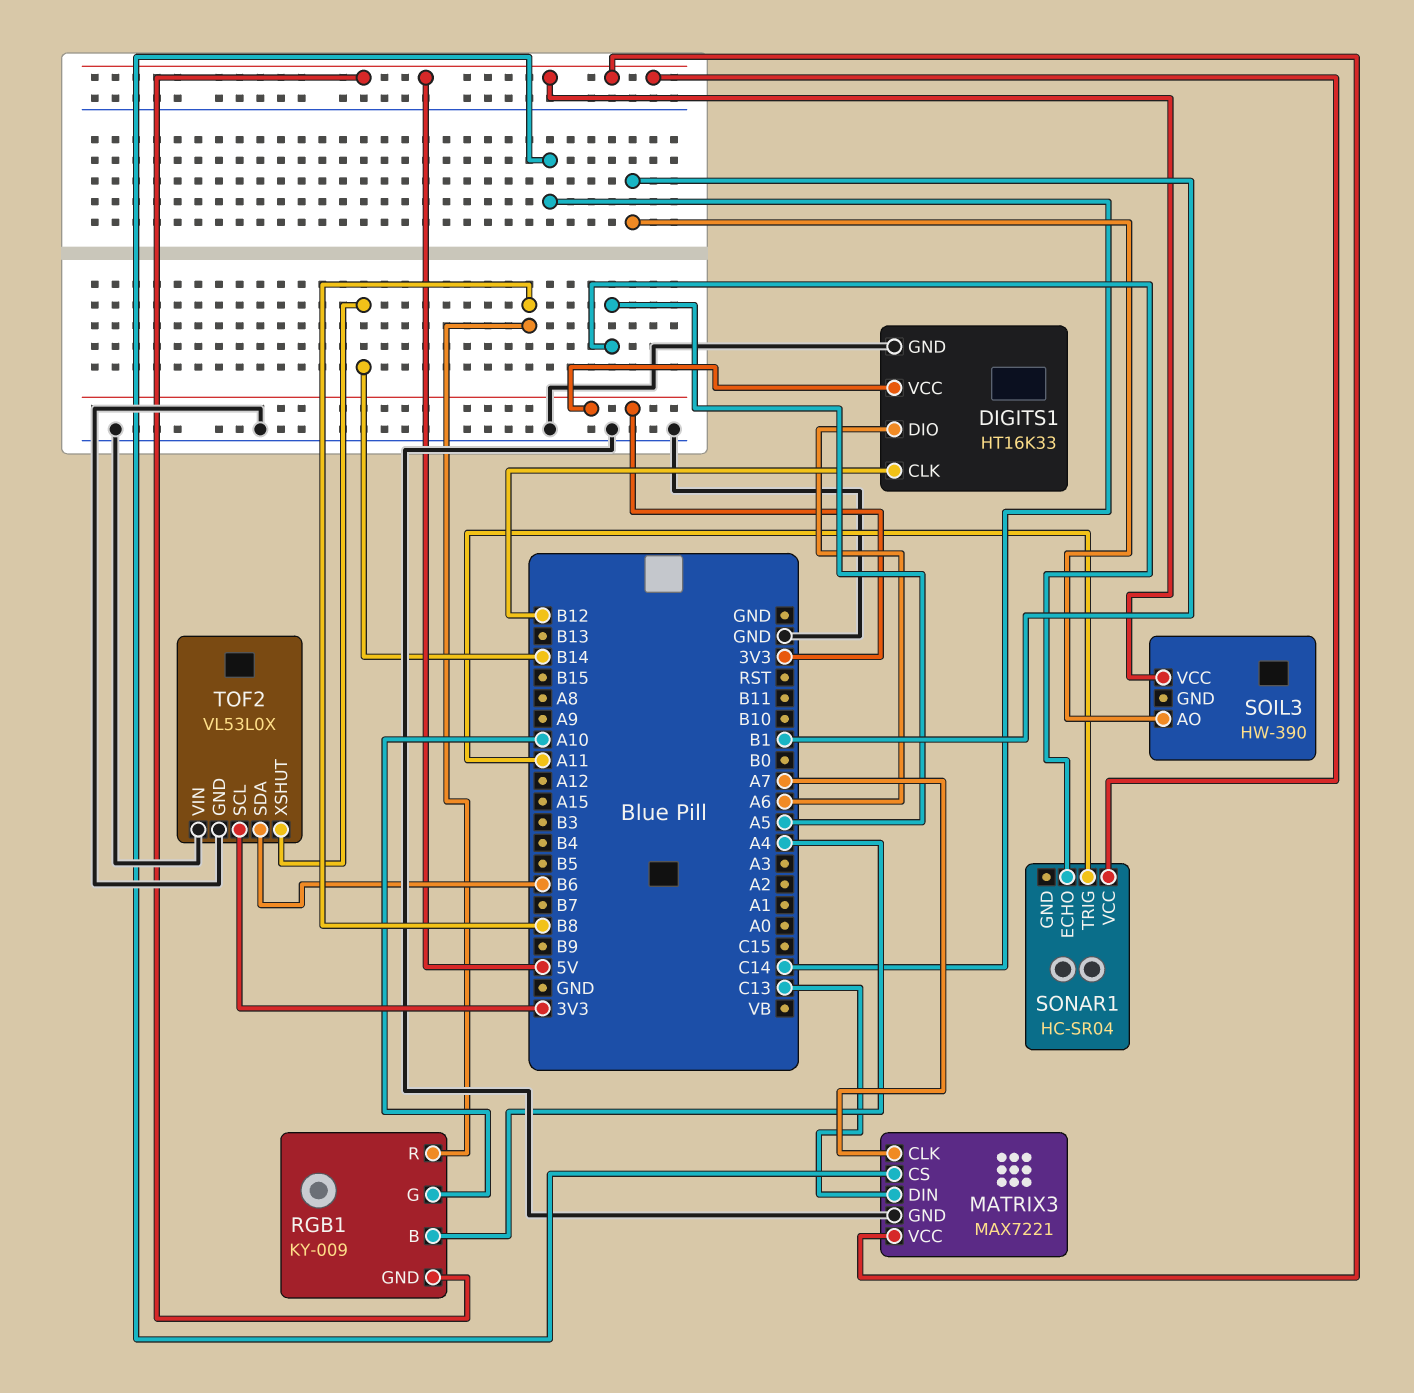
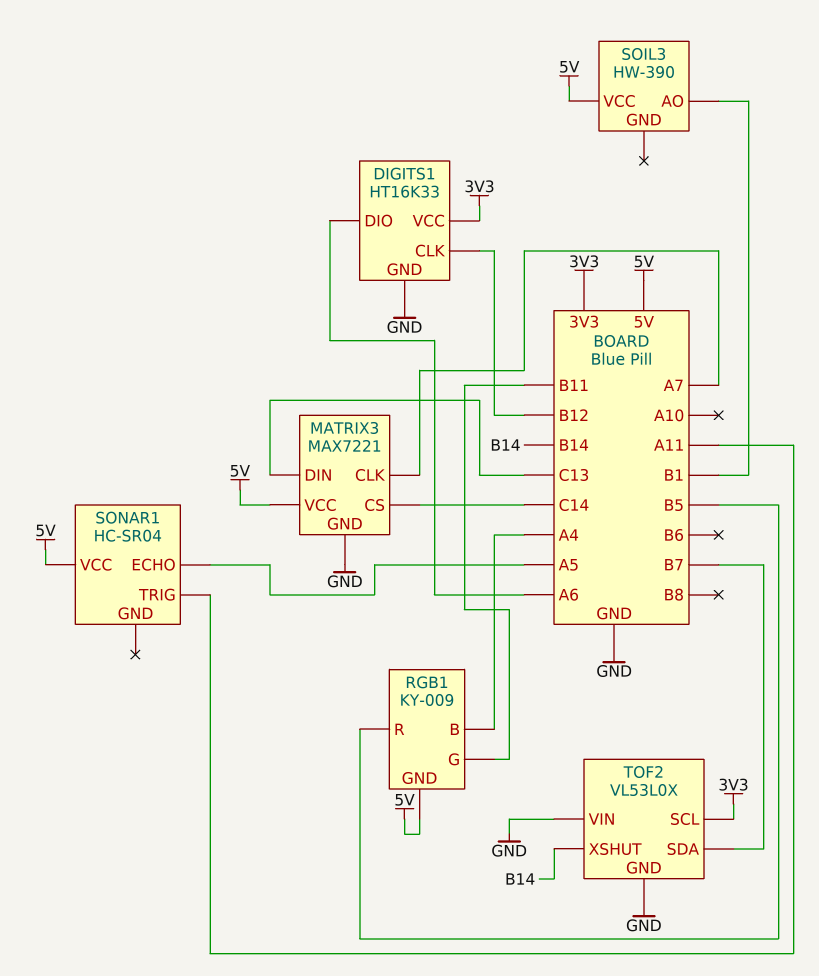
RGB1 pin G: A10 -> B11
RGB1 pin R: B8 -> B5
TOF2 pin SDA: B6 -> B7

